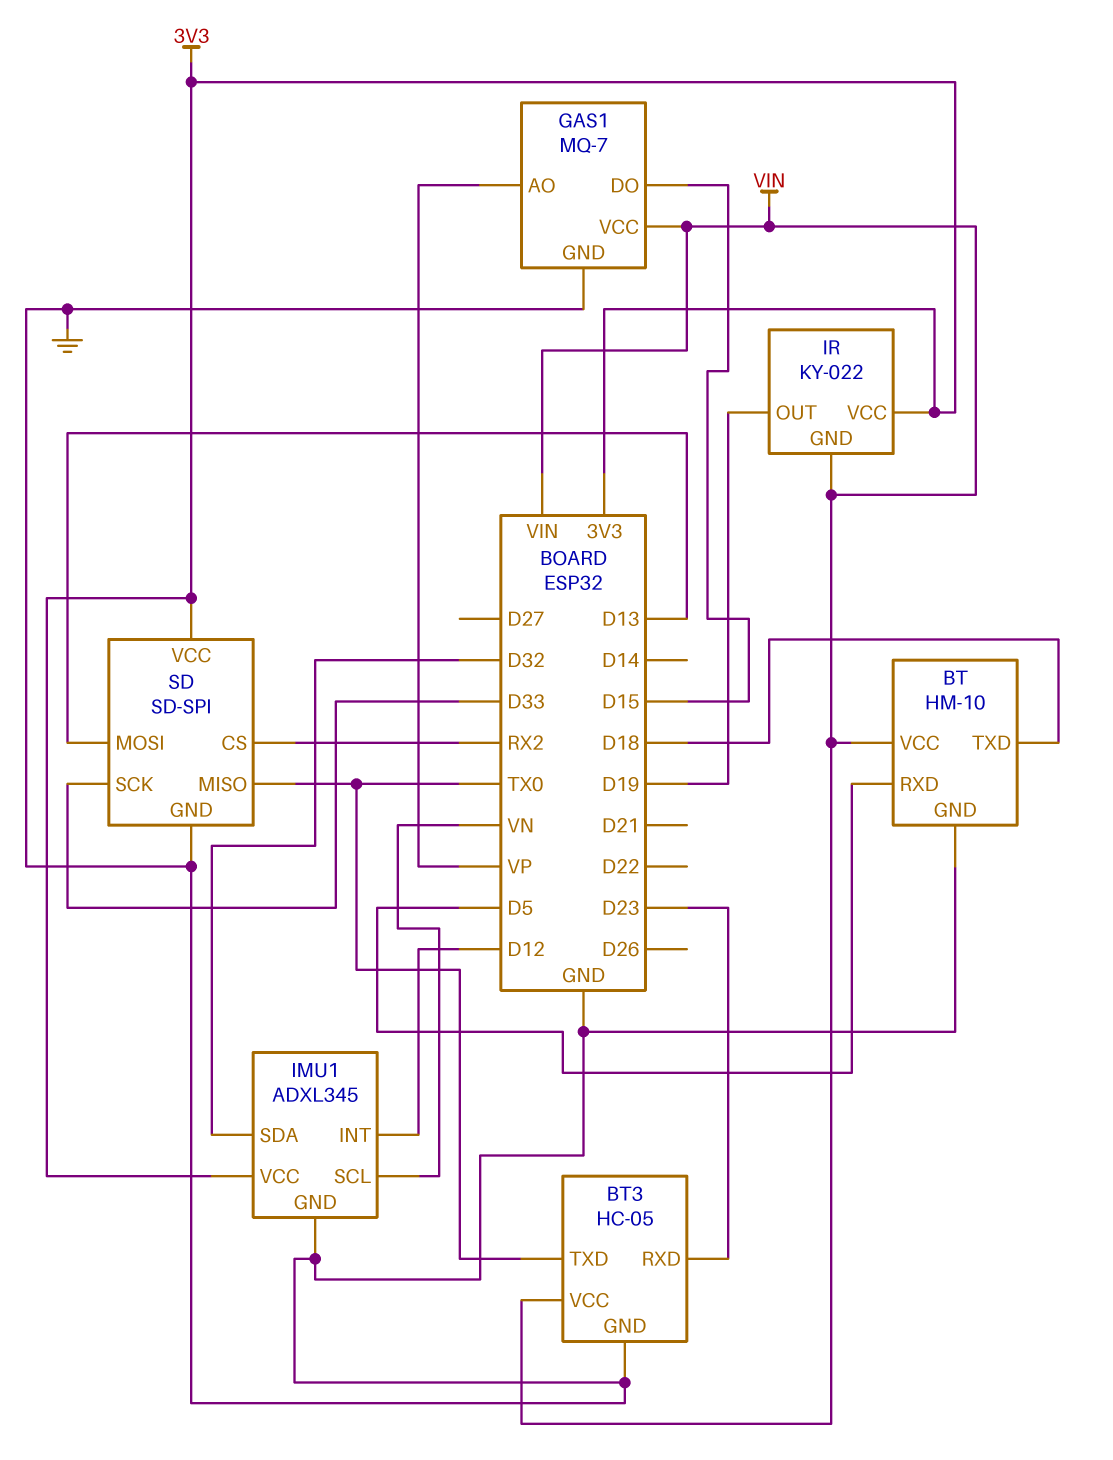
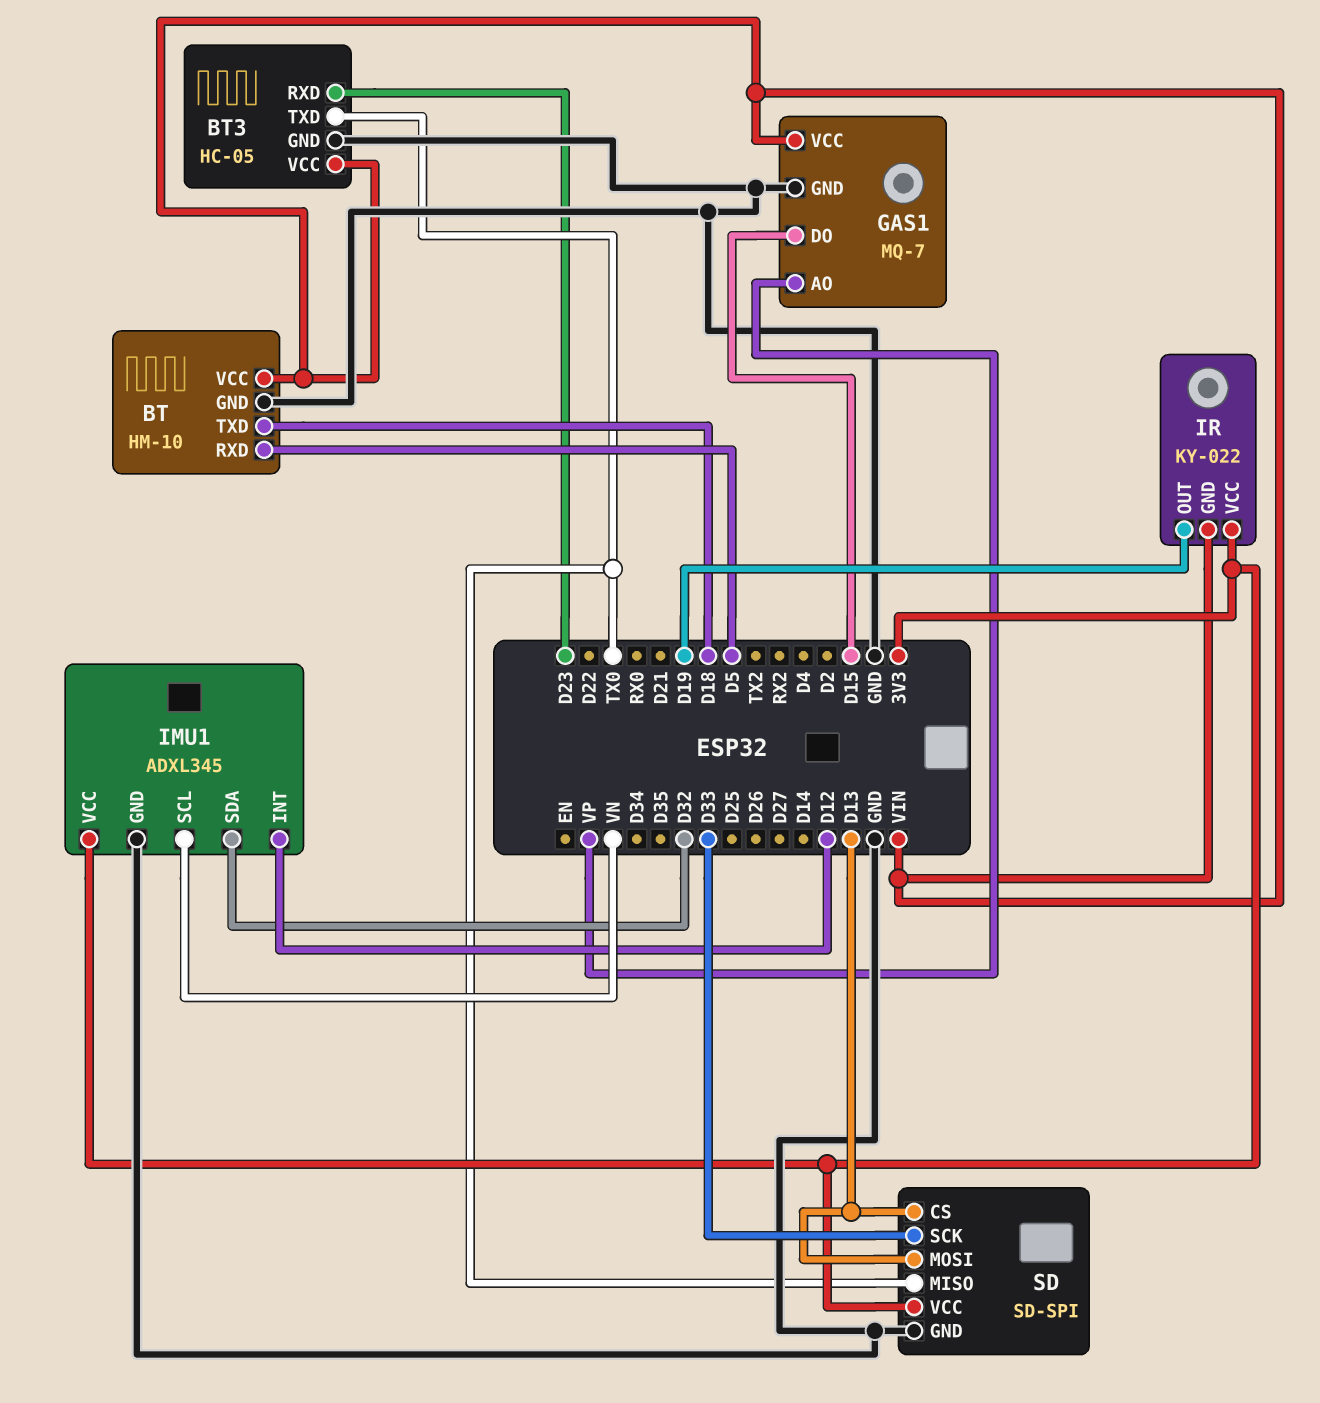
SD pin CS: RX2 -> D13

